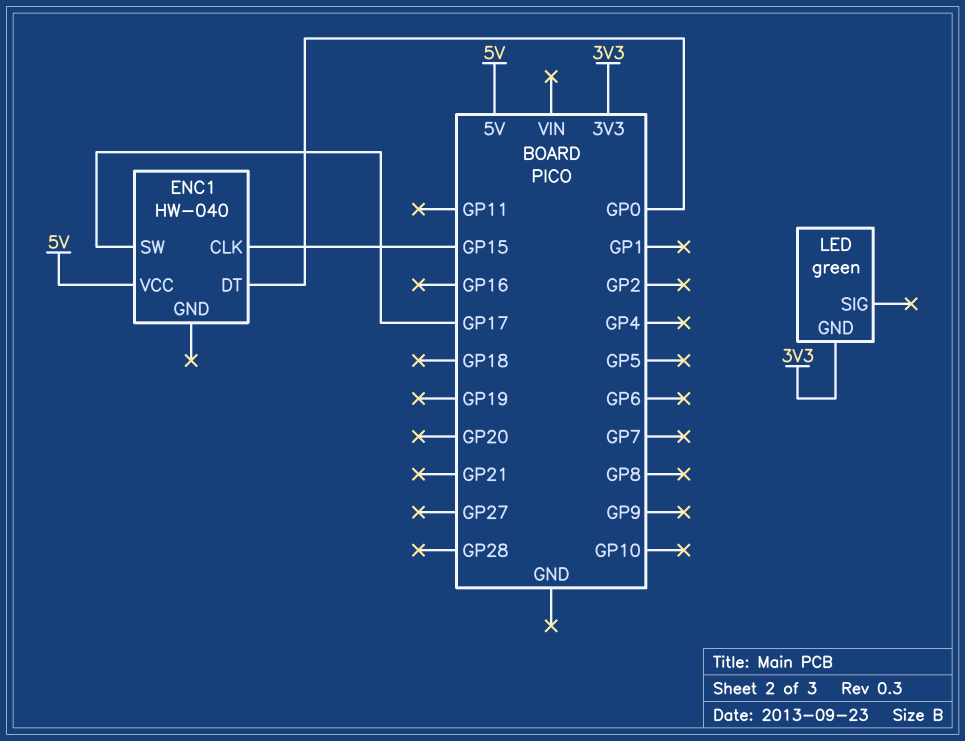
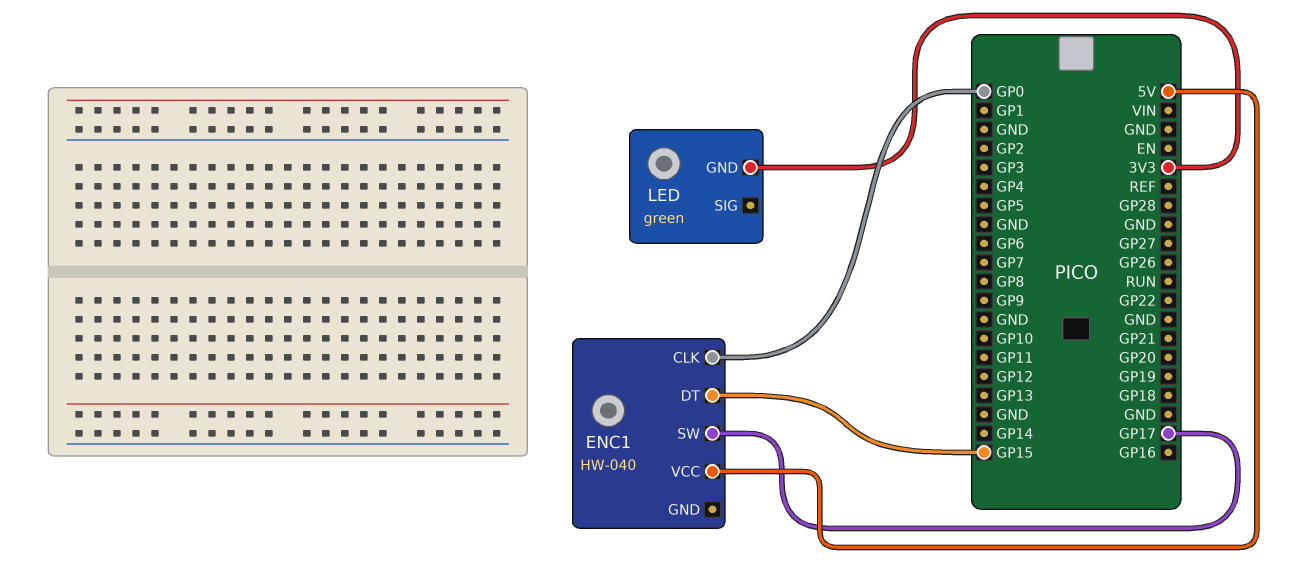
ENC1 pin CLK: GP15 -> GP0
ENC1 pin DT: GP0 -> GP15

